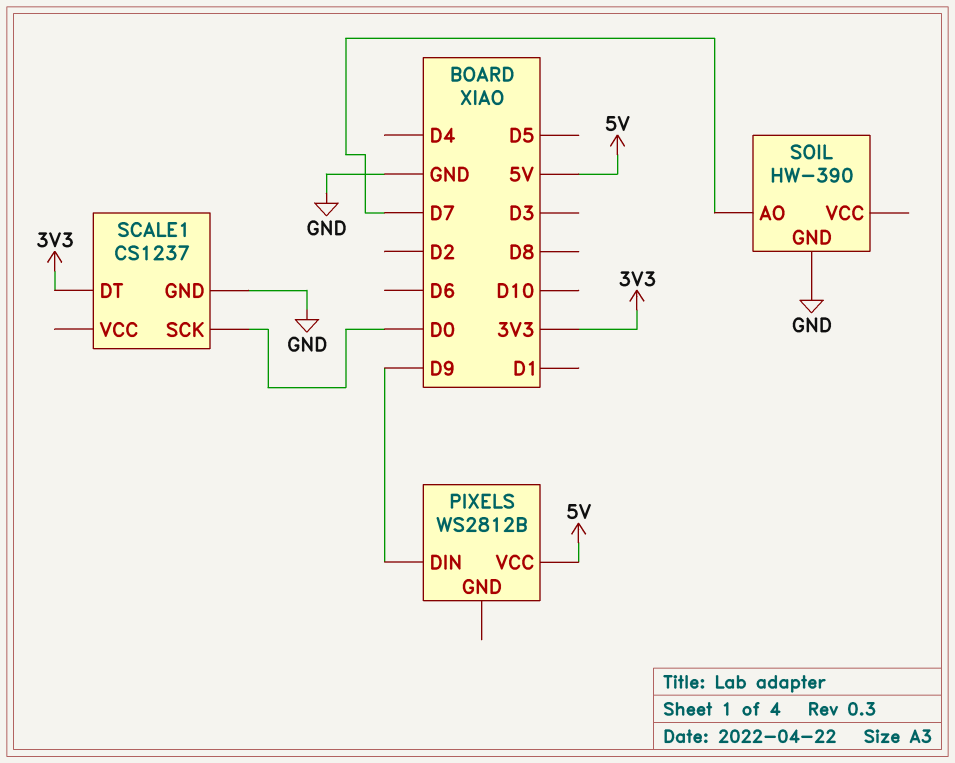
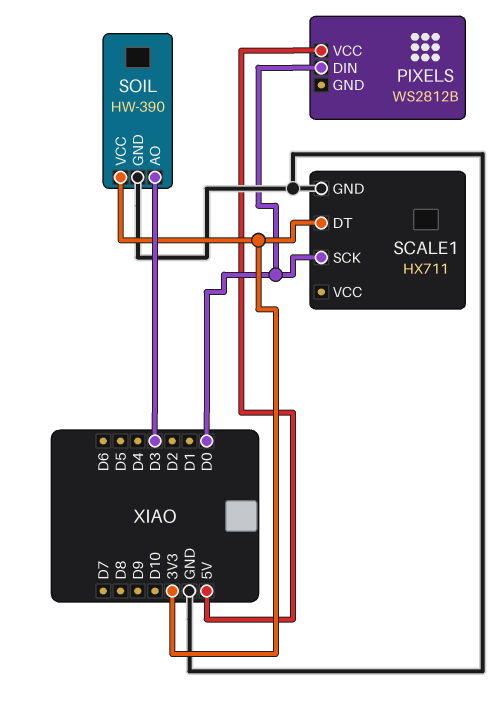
PIXELS pin DIN: D9 -> D0
SCALE1: CS1237 -> HX711
SOIL pin AO: D7 -> D3
SOIL pin VCC: none -> 3V3

